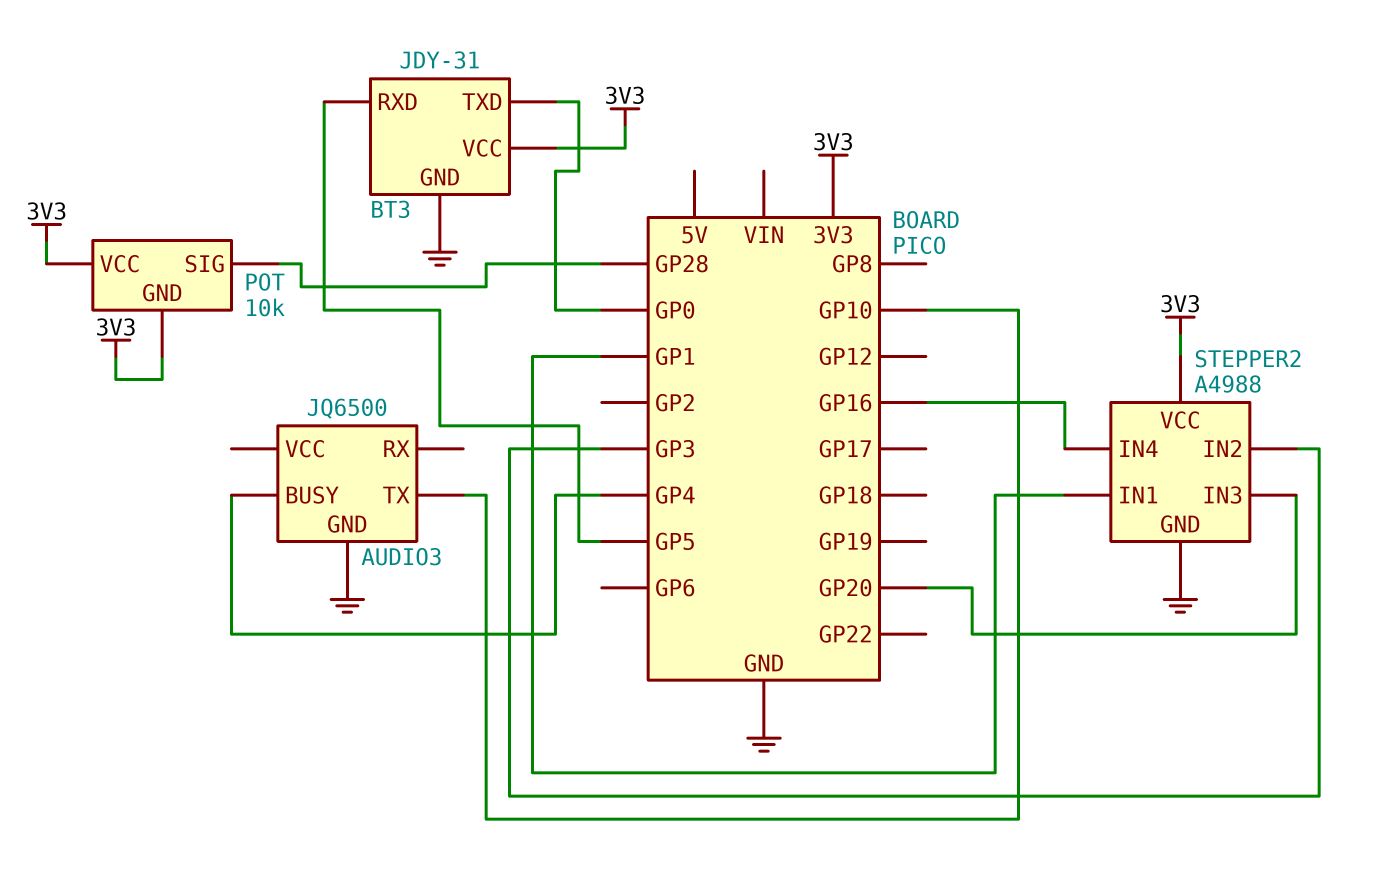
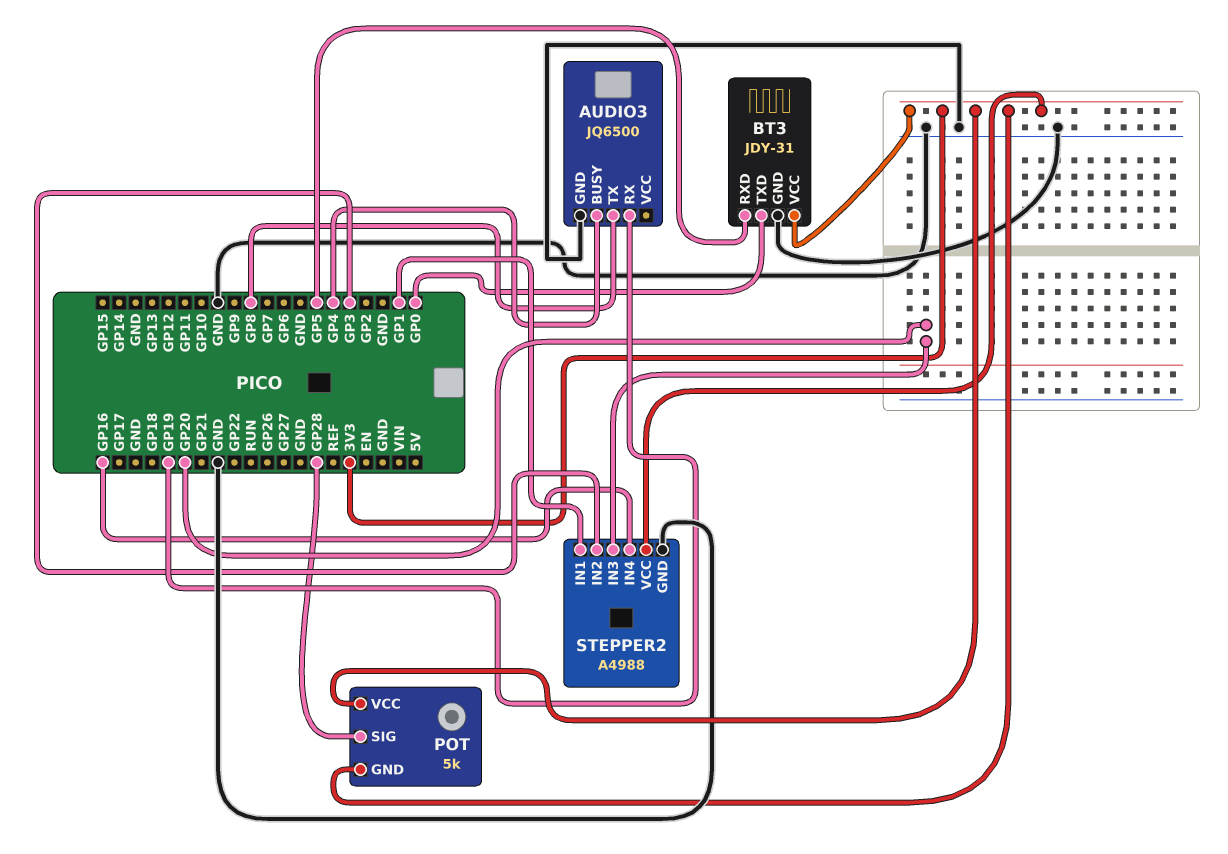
AUDIO3 pin RX: none -> GP19
AUDIO3 pin TX: GP10 -> GP8
POT: 10k -> 5k

